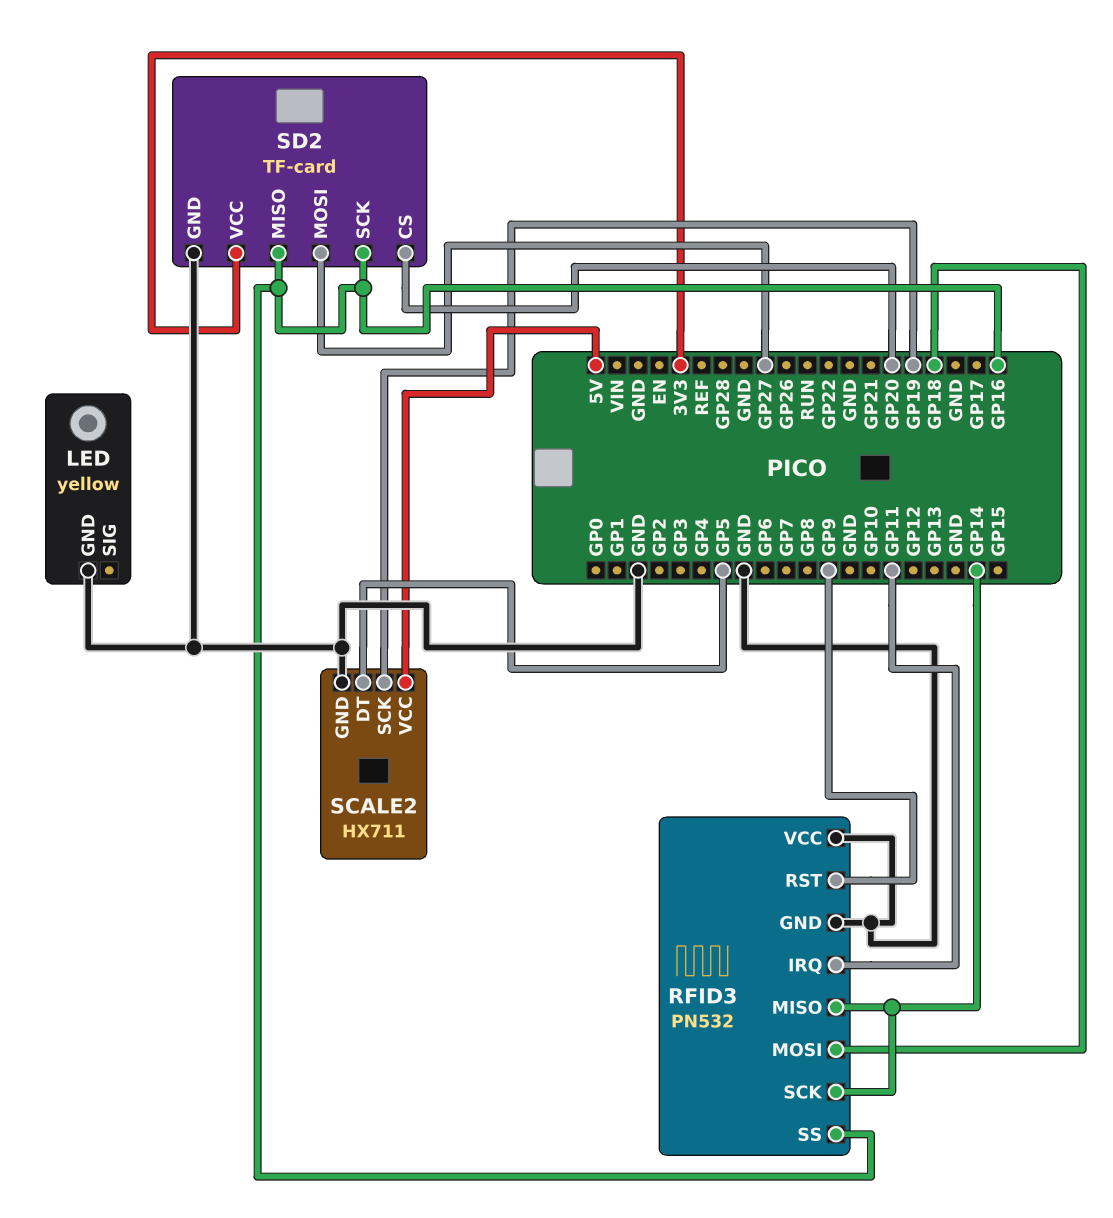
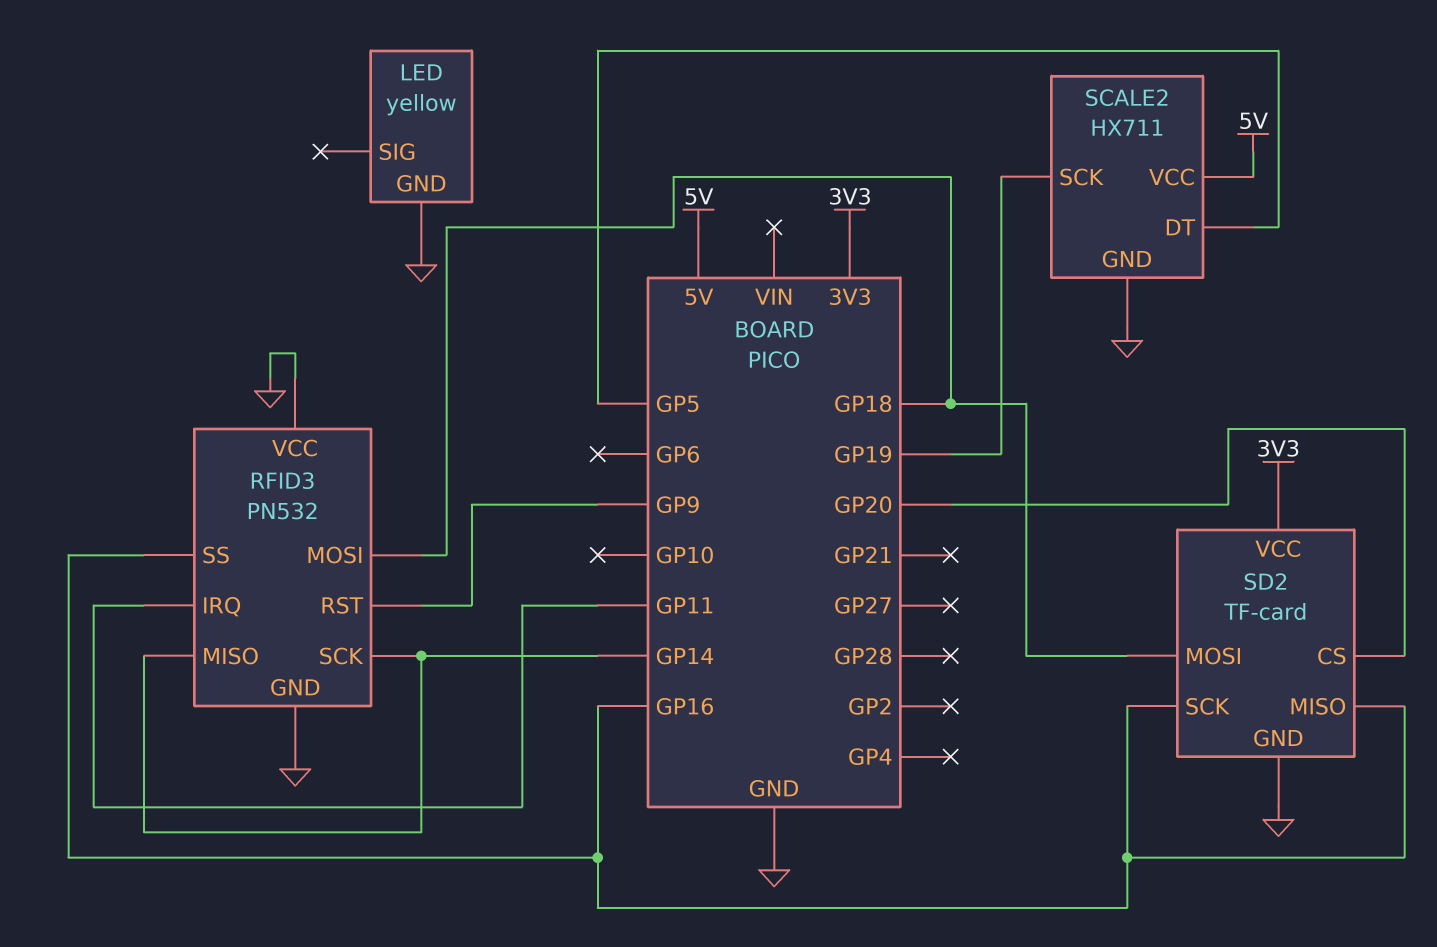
SD2 pin MOSI: GP27 -> GP18

